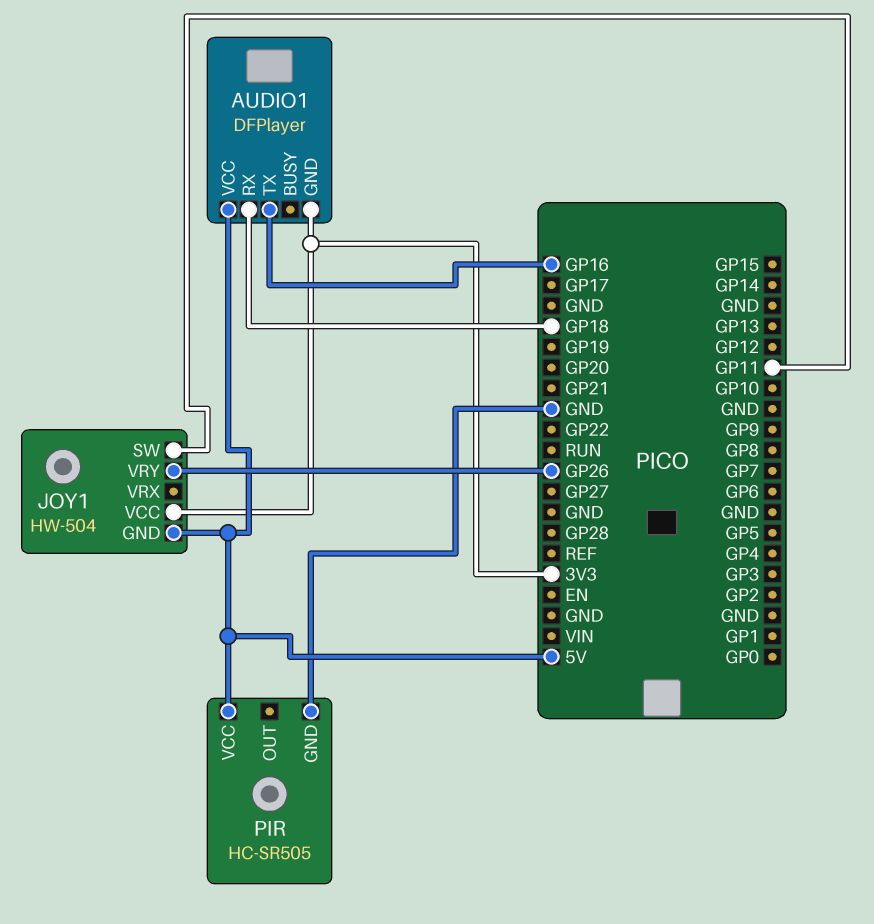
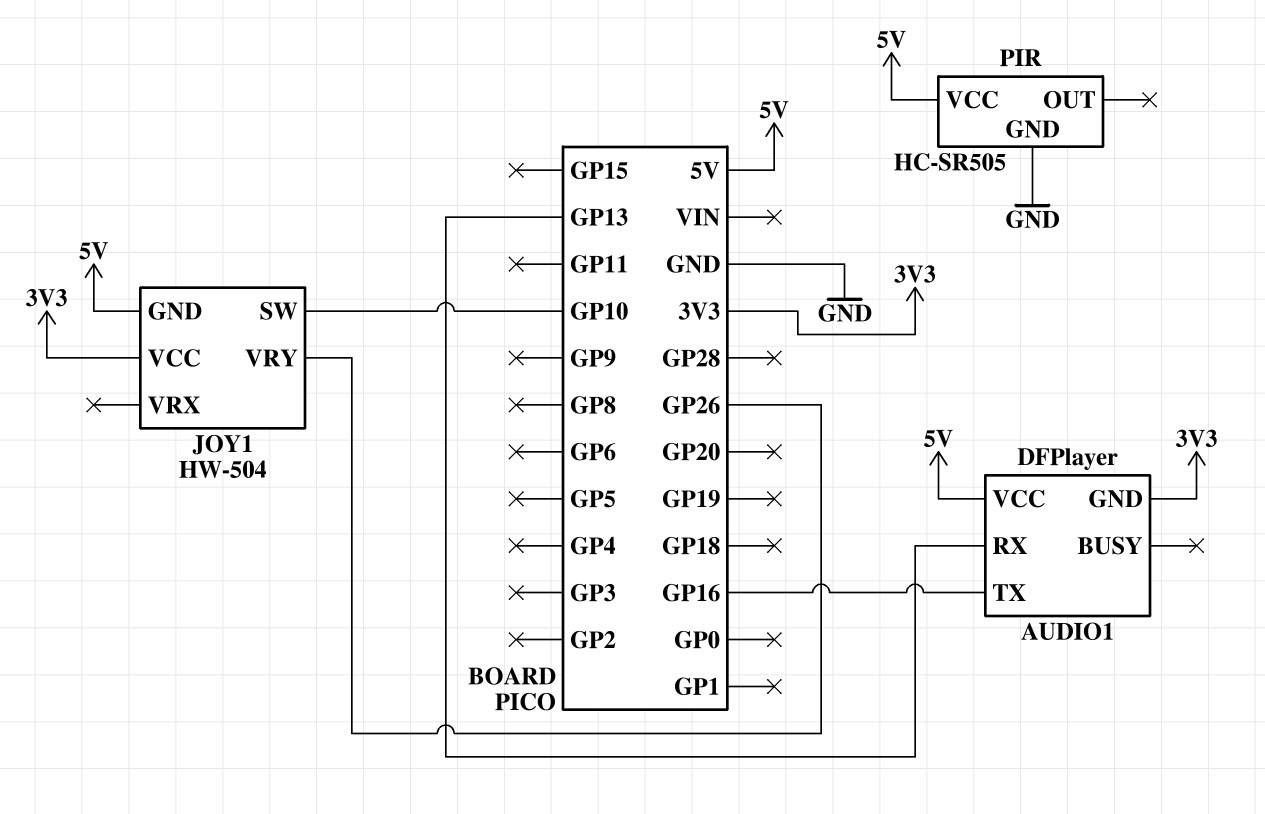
AUDIO1 pin RX: GP18 -> GP13
JOY1 pin SW: GP11 -> GP10

